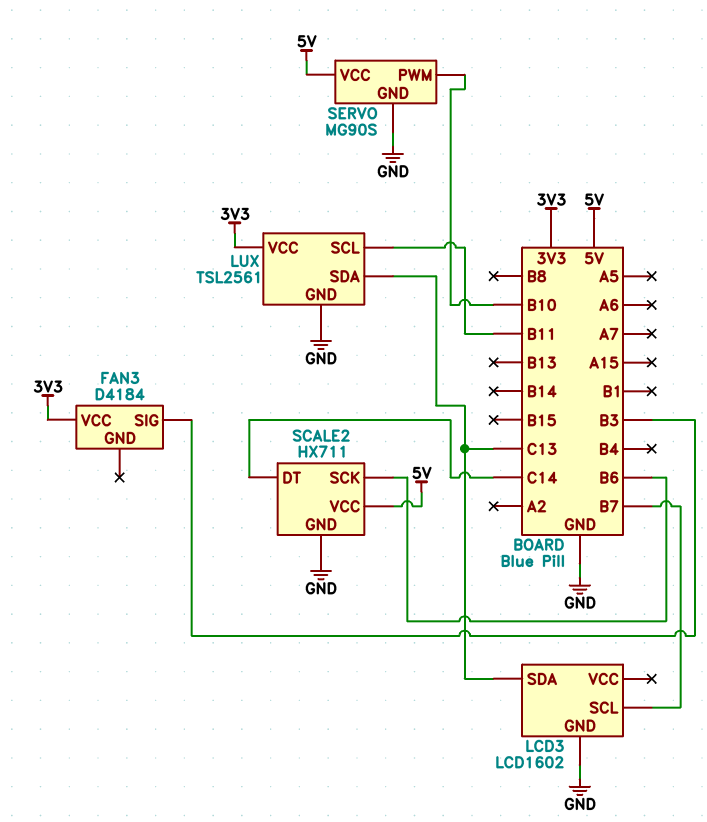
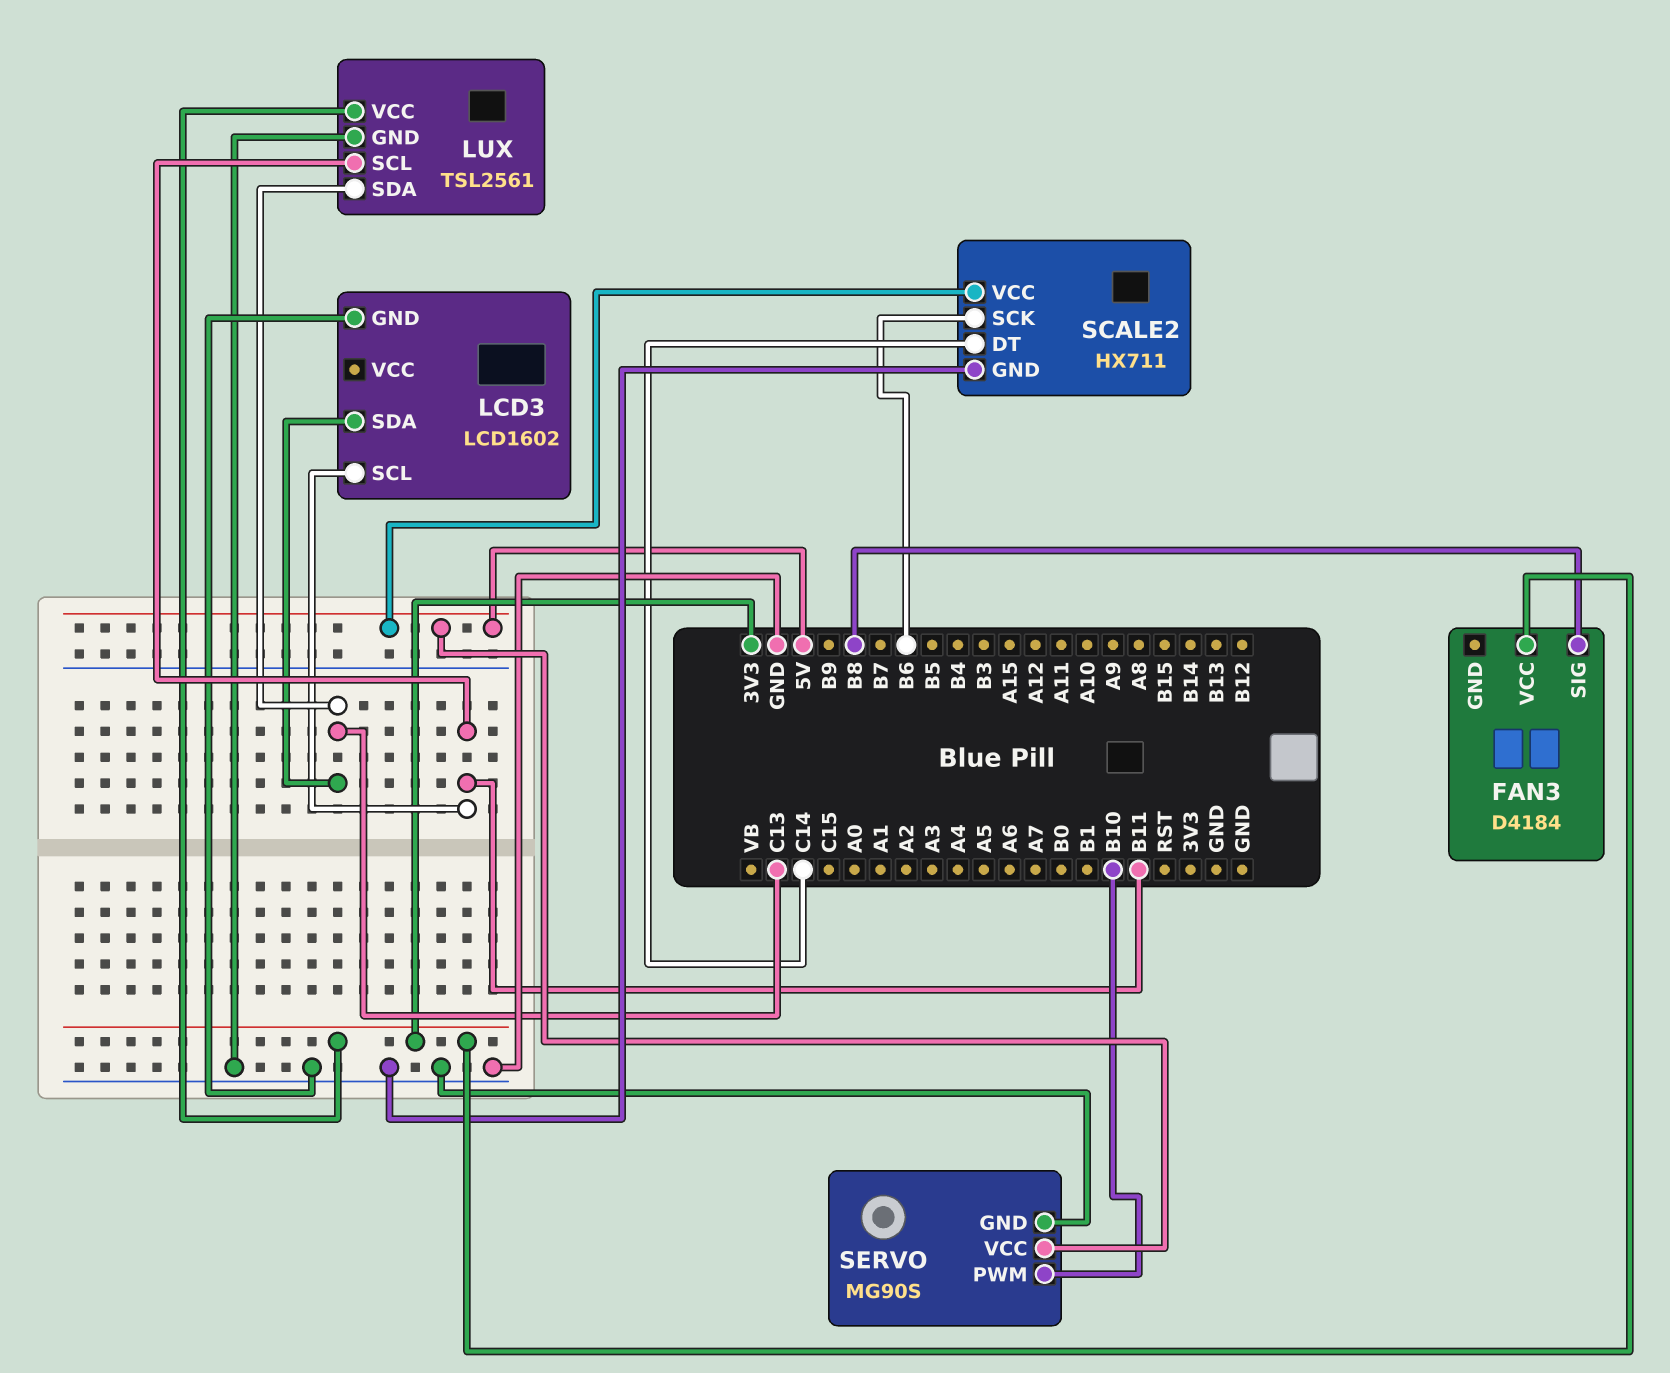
FAN3 pin SIG: B3 -> B8
LCD3 pin SCL: B7 -> B11

